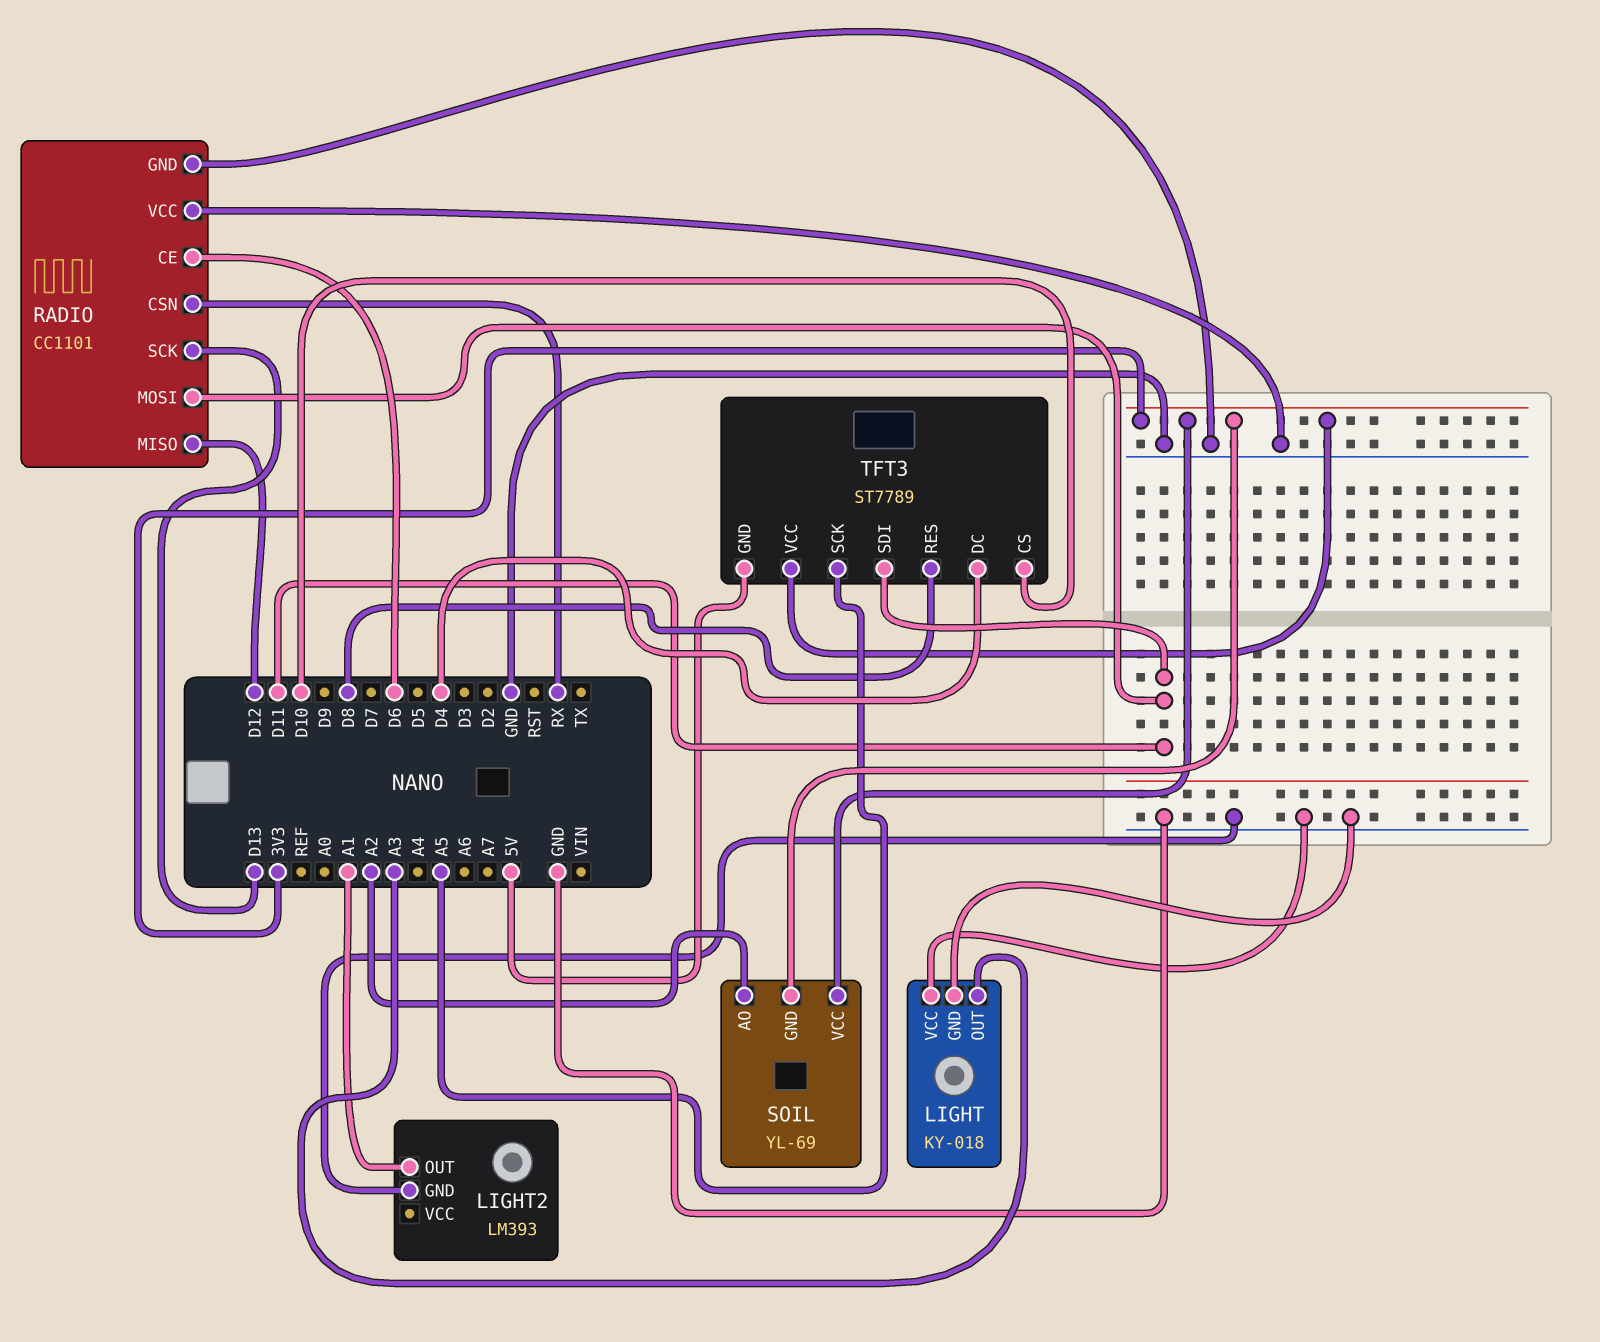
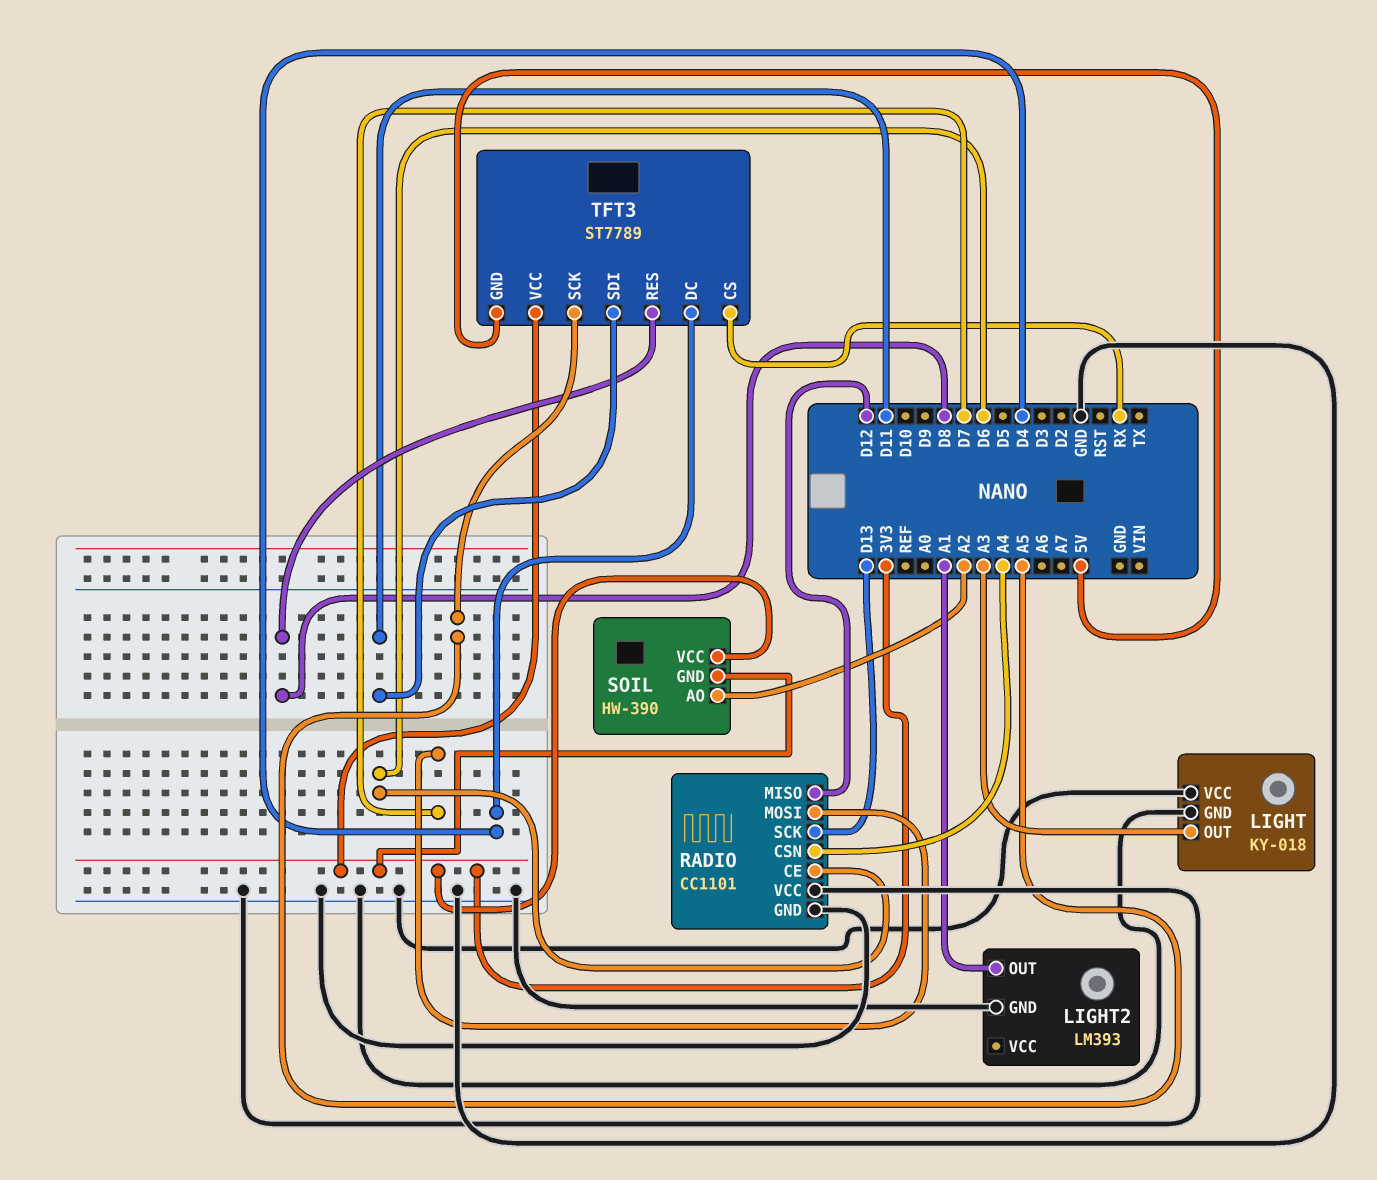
RADIO pin CSN: RX -> A4
RADIO pin MOSI: D11 -> D7
SOIL: YL-69 -> HW-390
TFT3 pin CS: D10 -> RX

